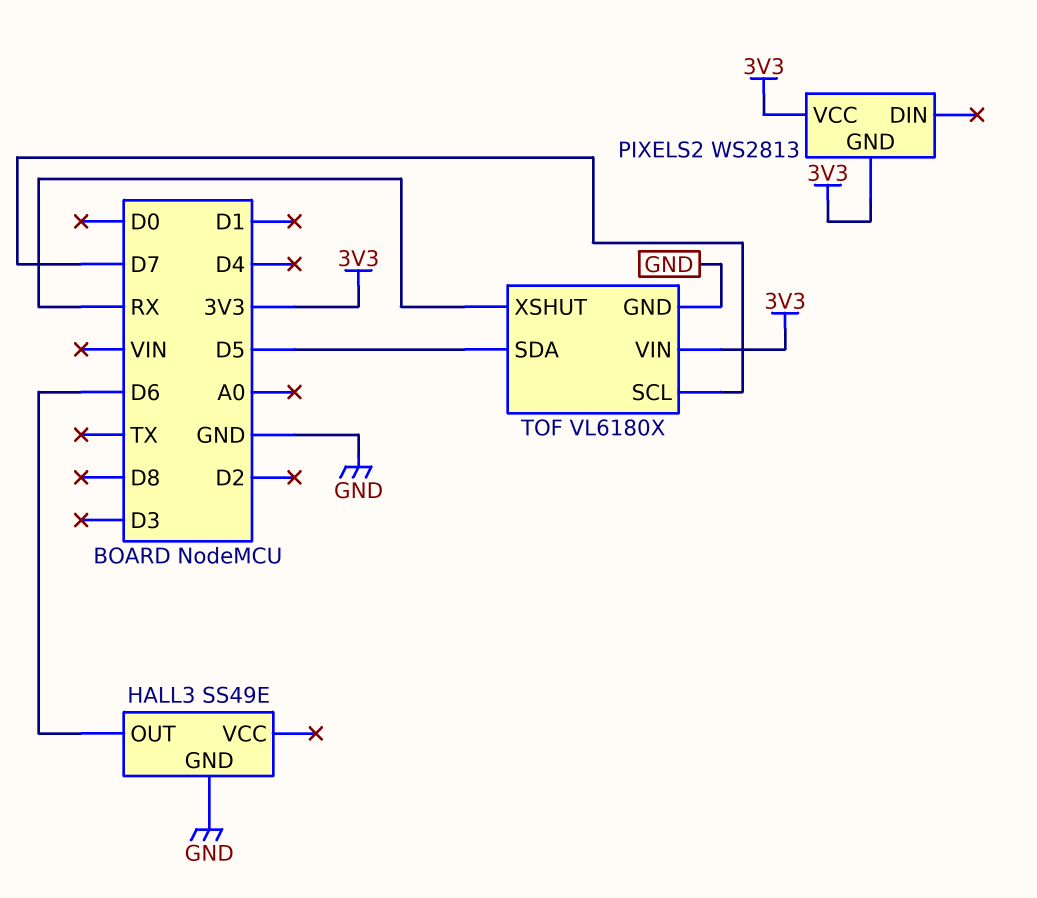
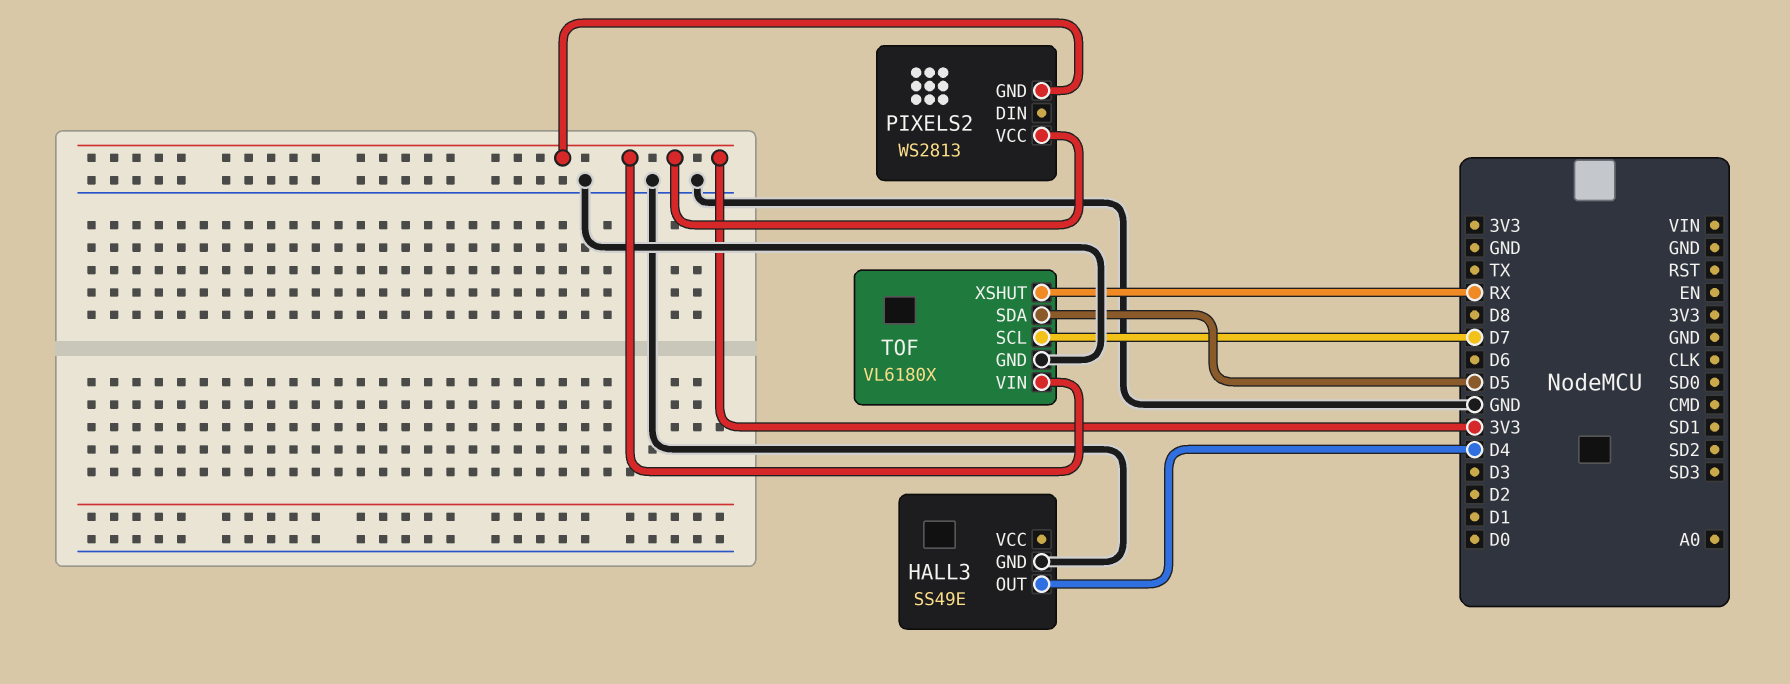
HALL3 pin OUT: D6 -> D4

